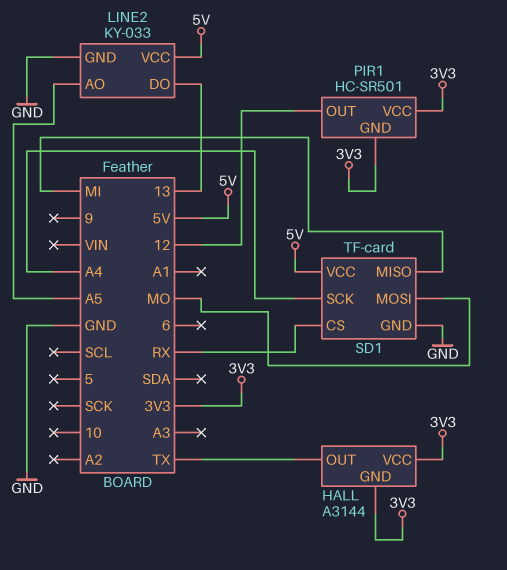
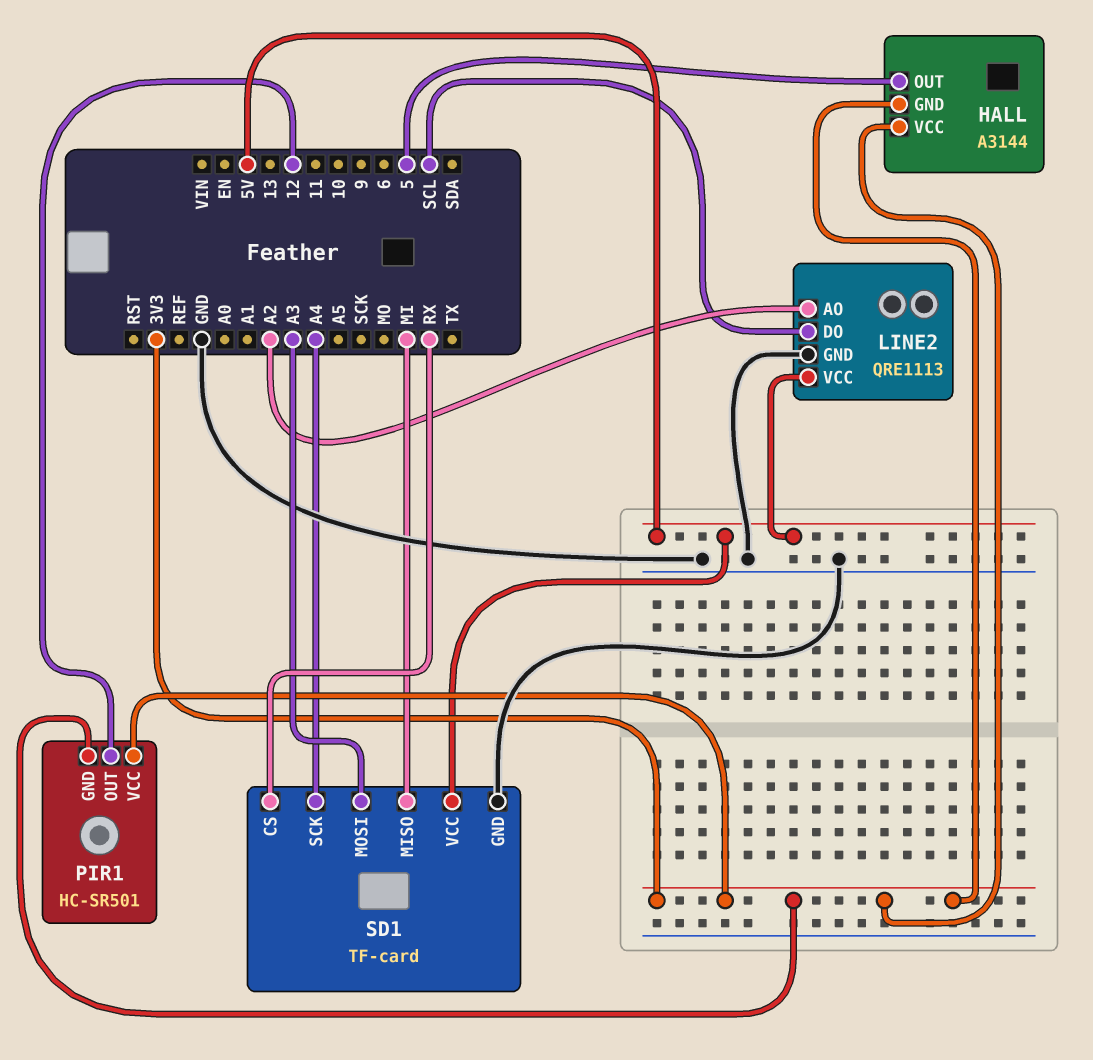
HALL pin OUT: TX -> 5
LINE2: KY-033 -> QRE1113
LINE2 pin AO: A5 -> A2
LINE2 pin DO: 13 -> SCL
SD1 pin MOSI: MO -> A3

